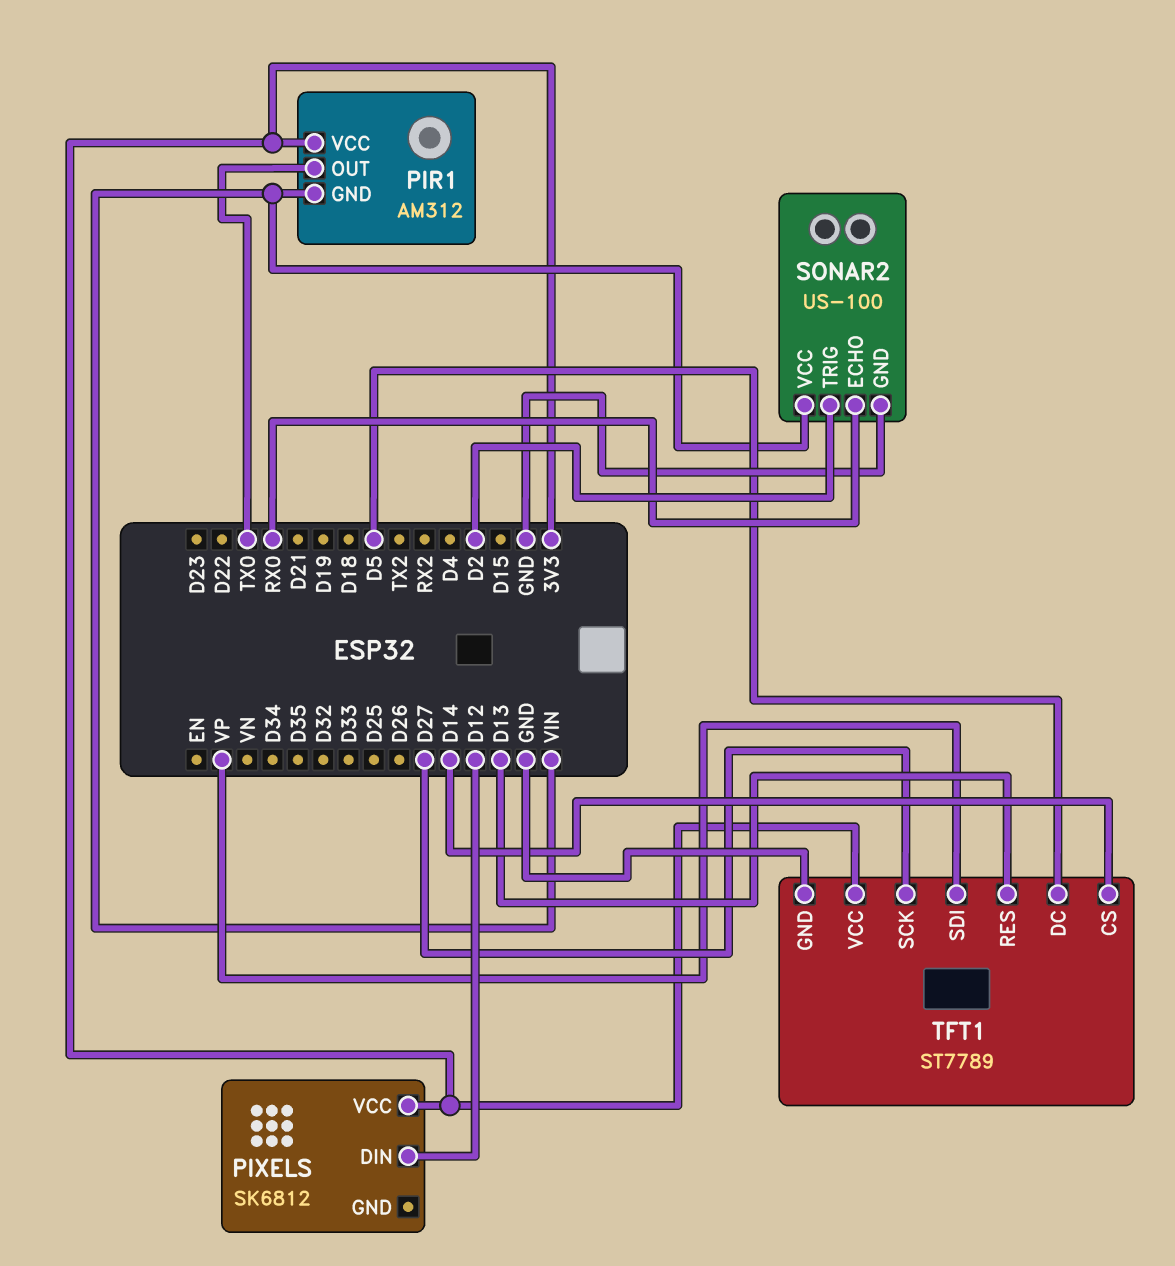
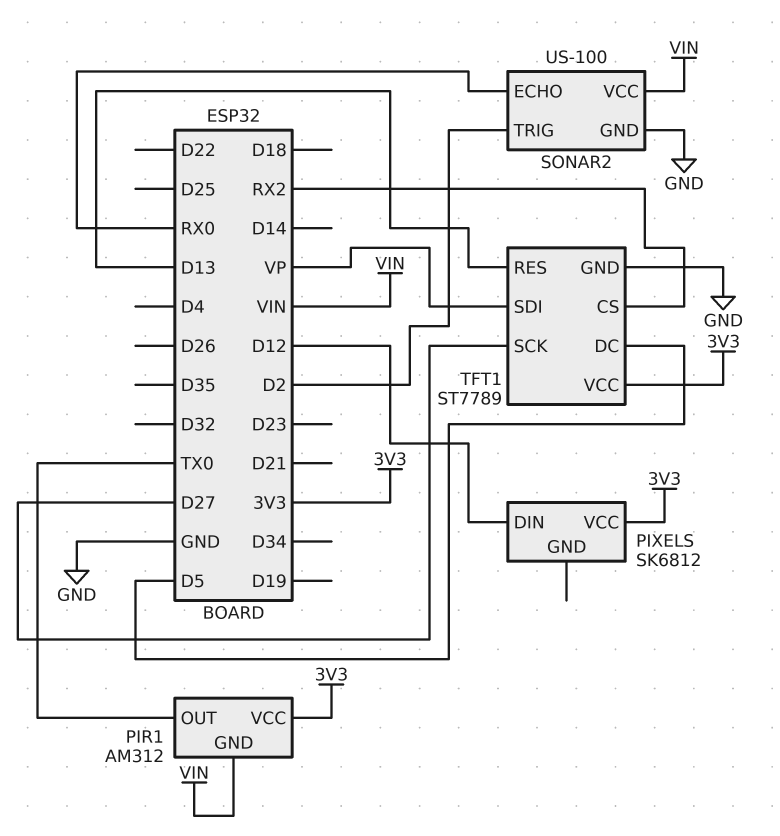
TFT1 pin CS: D14 -> RX2

